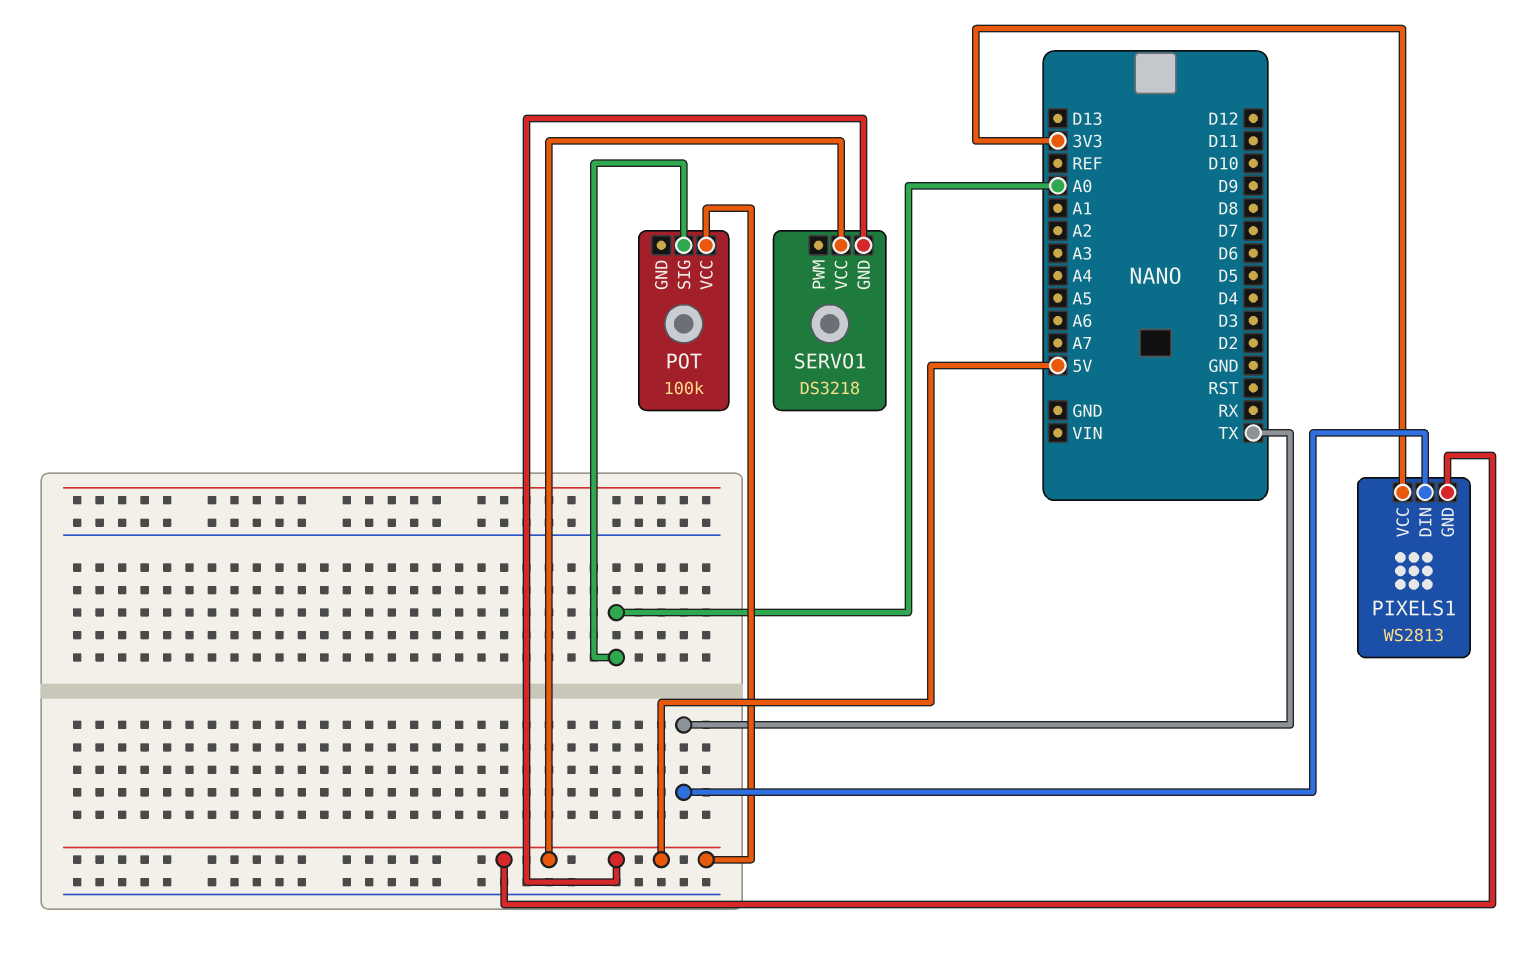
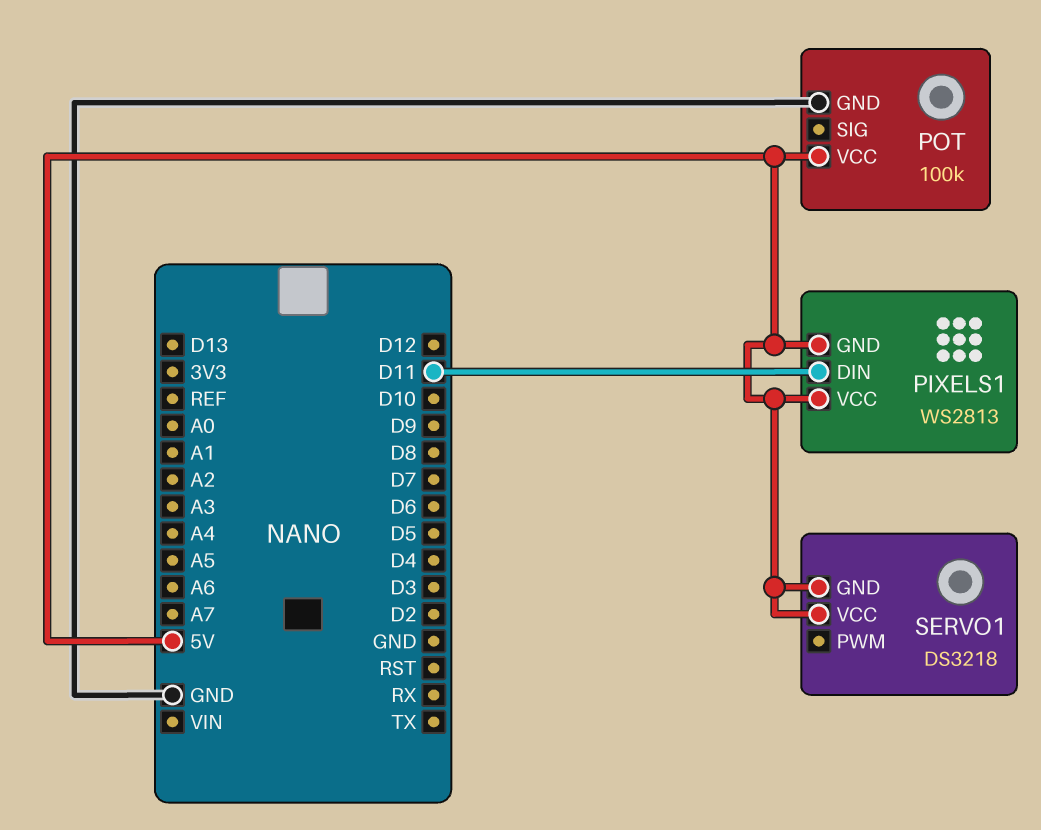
PIXELS1 pin DIN: TX -> D11
PIXELS1 pin VCC: 3V3 -> 5V
POT pin GND: none -> GND
POT pin SIG: A0 -> none

